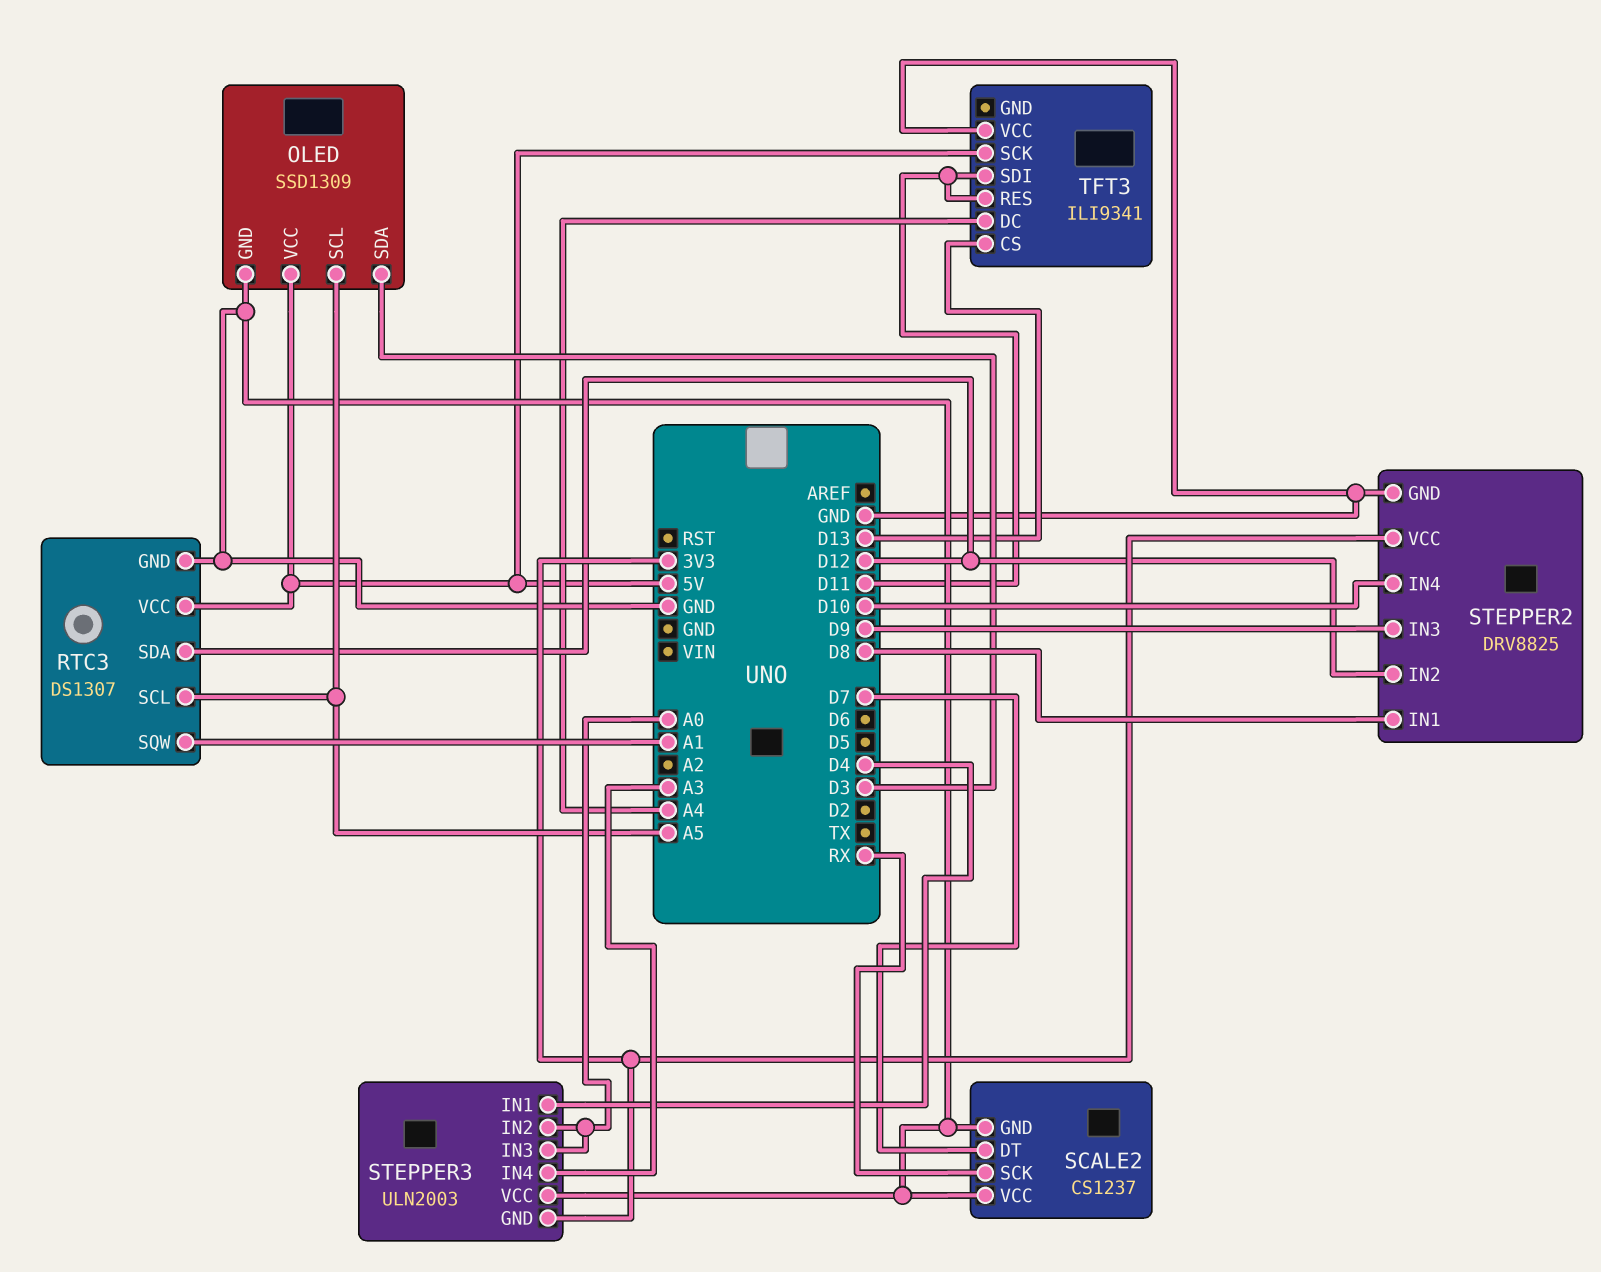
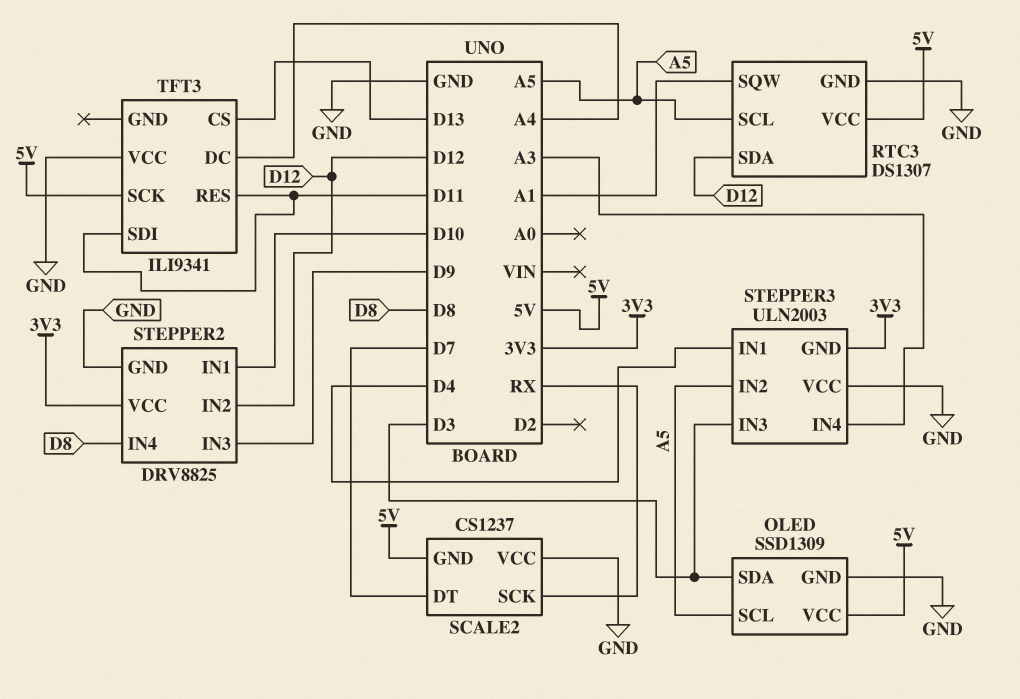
SCALE2 pin GND: GND -> 5V
STEPPER2 pin IN1: D8 -> D10
STEPPER2 pin IN4: D10 -> D8
STEPPER3 pin IN2: A0 -> A5
STEPPER3 pin IN3: A0 -> D3

